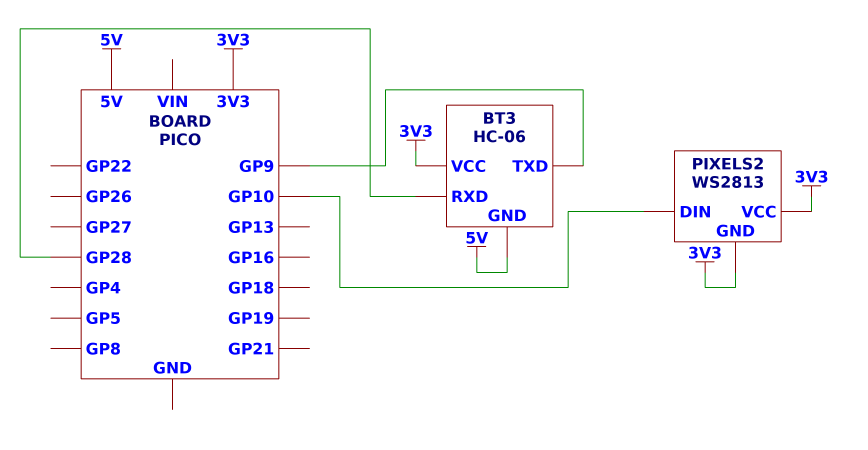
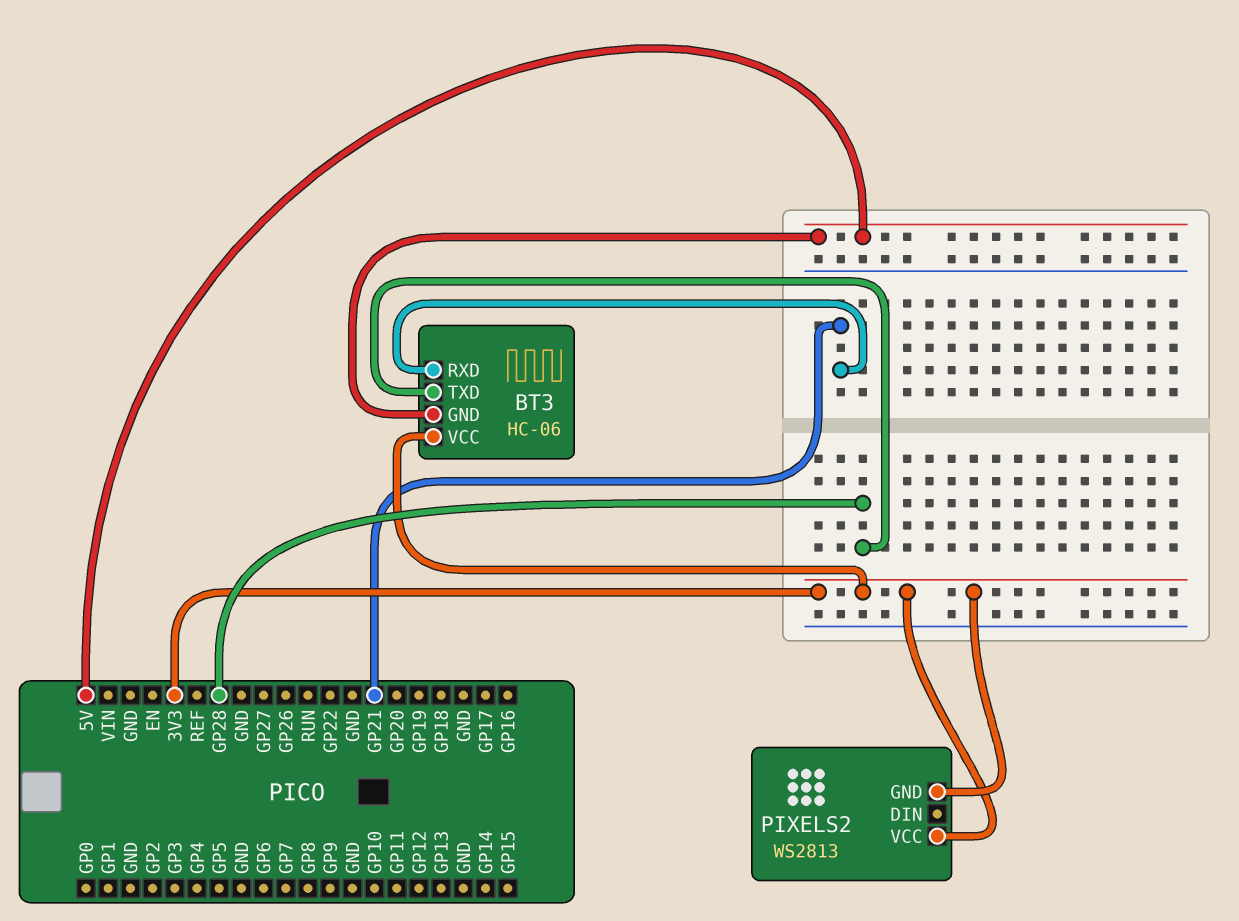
BT3 pin RXD: GP28 -> GP21
BT3 pin TXD: GP9 -> GP28
PIXELS2 pin DIN: GP10 -> none

